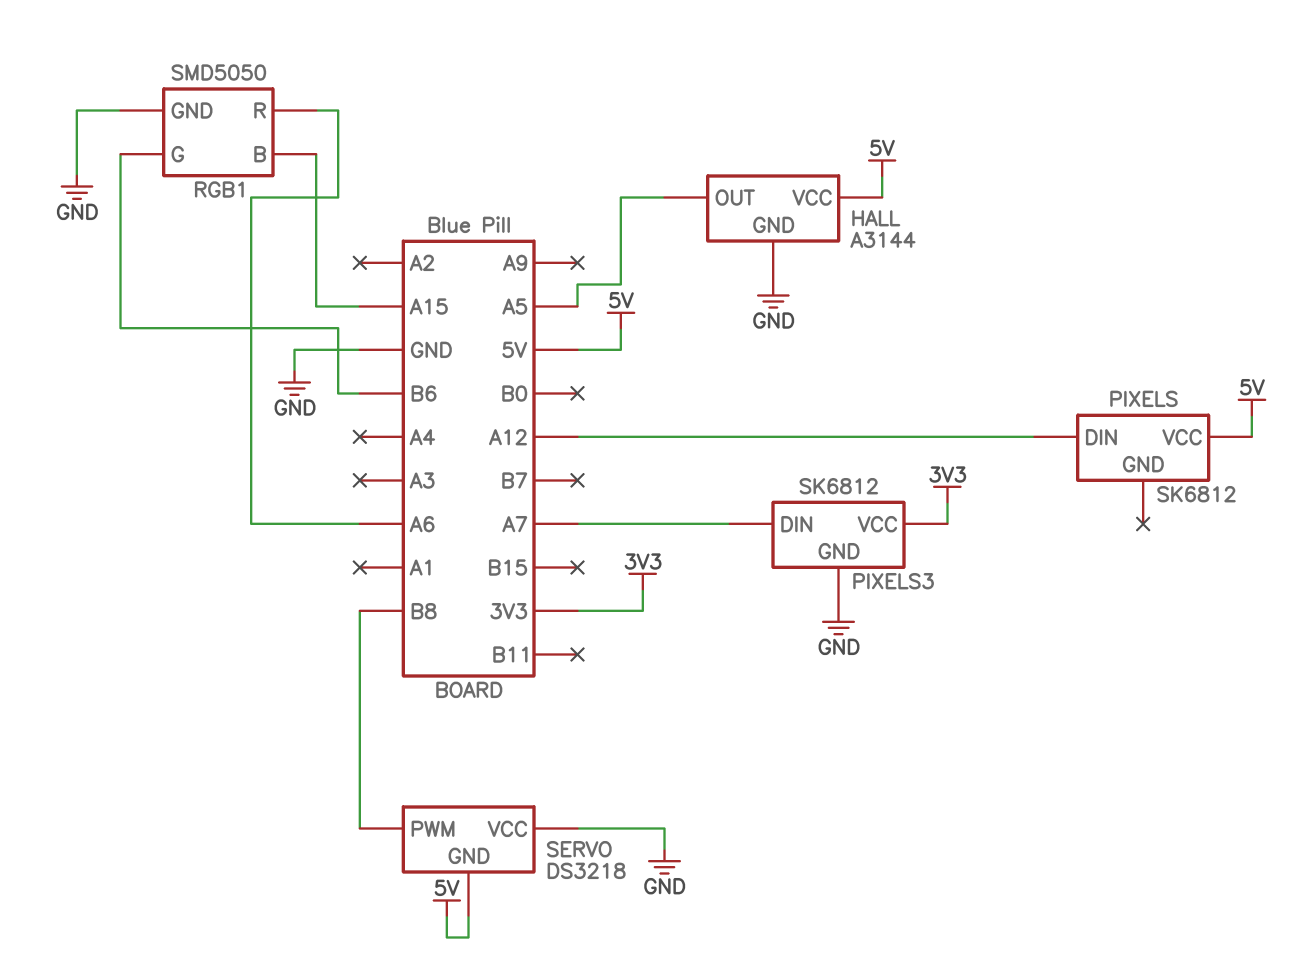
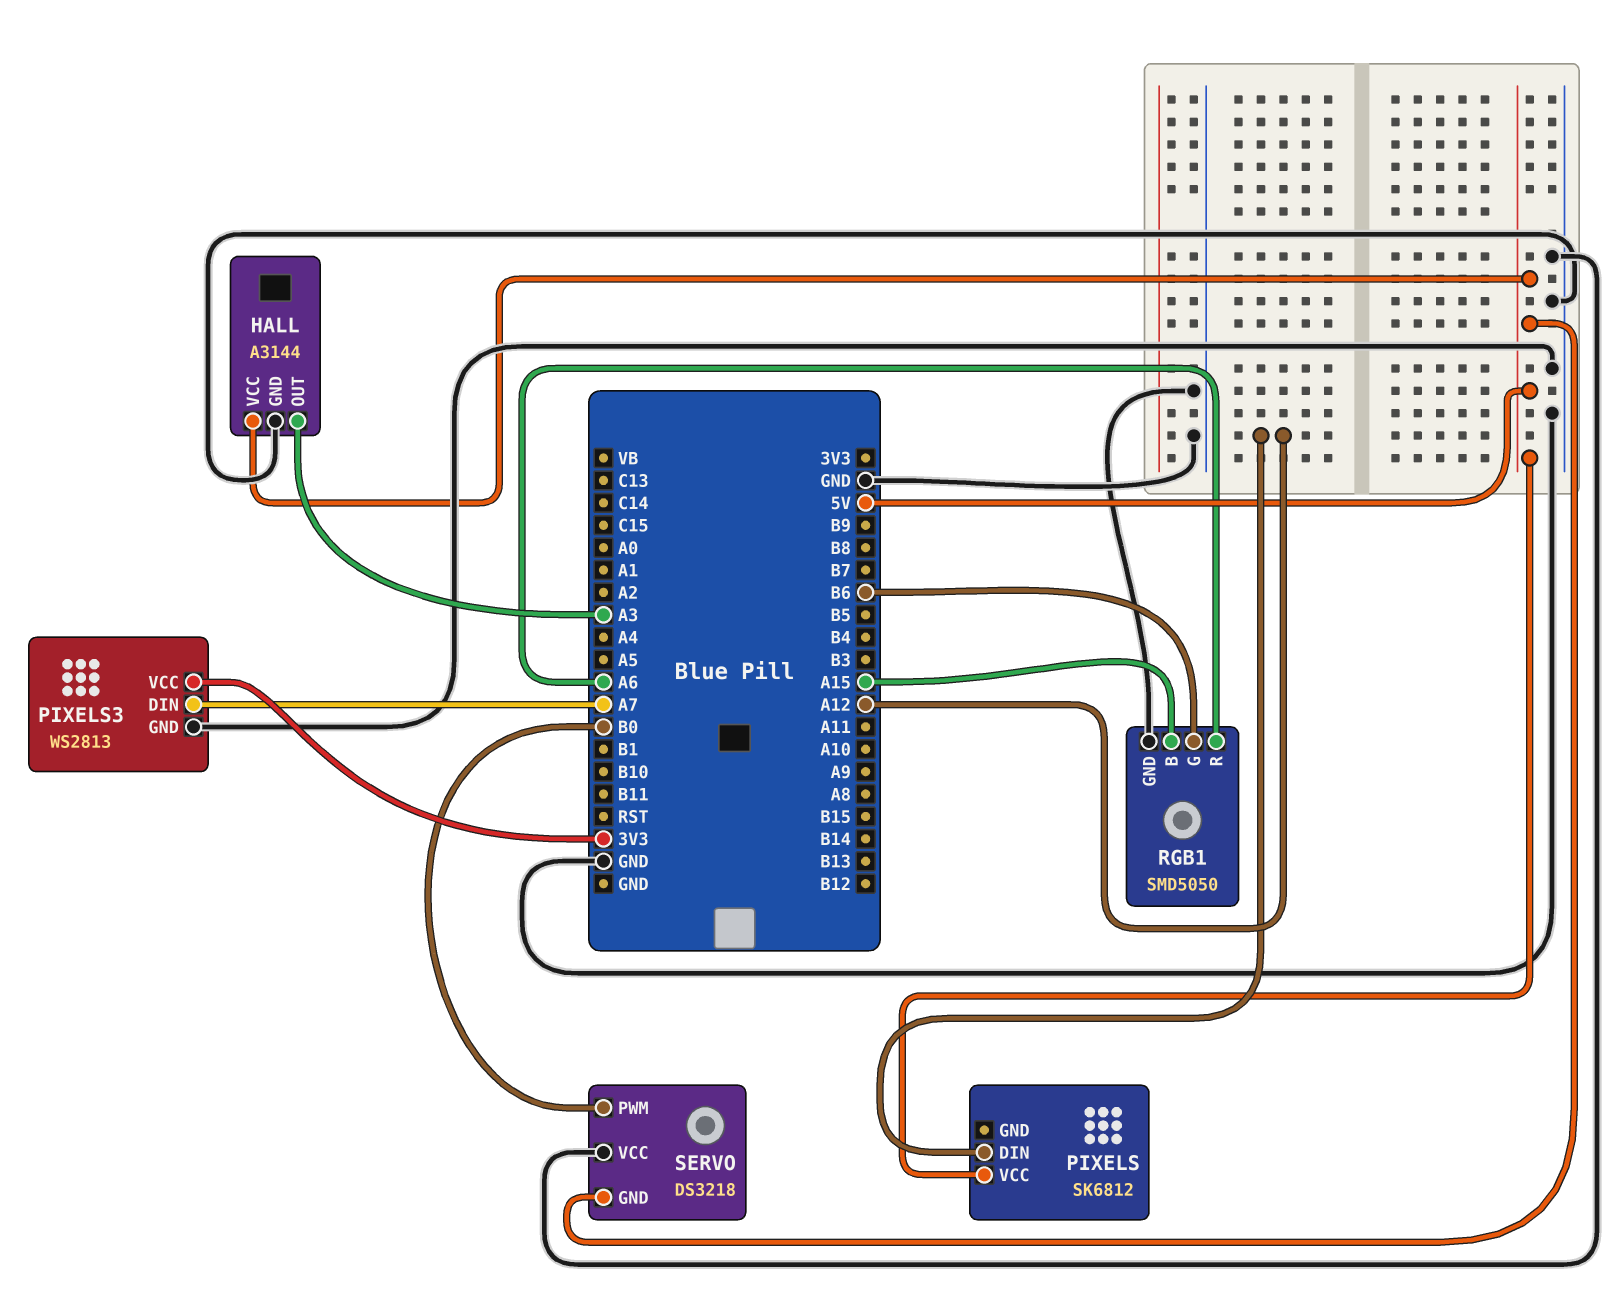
HALL pin OUT: A5 -> A3
PIXELS3: SK6812 -> WS2813
SERVO pin PWM: B8 -> B0

